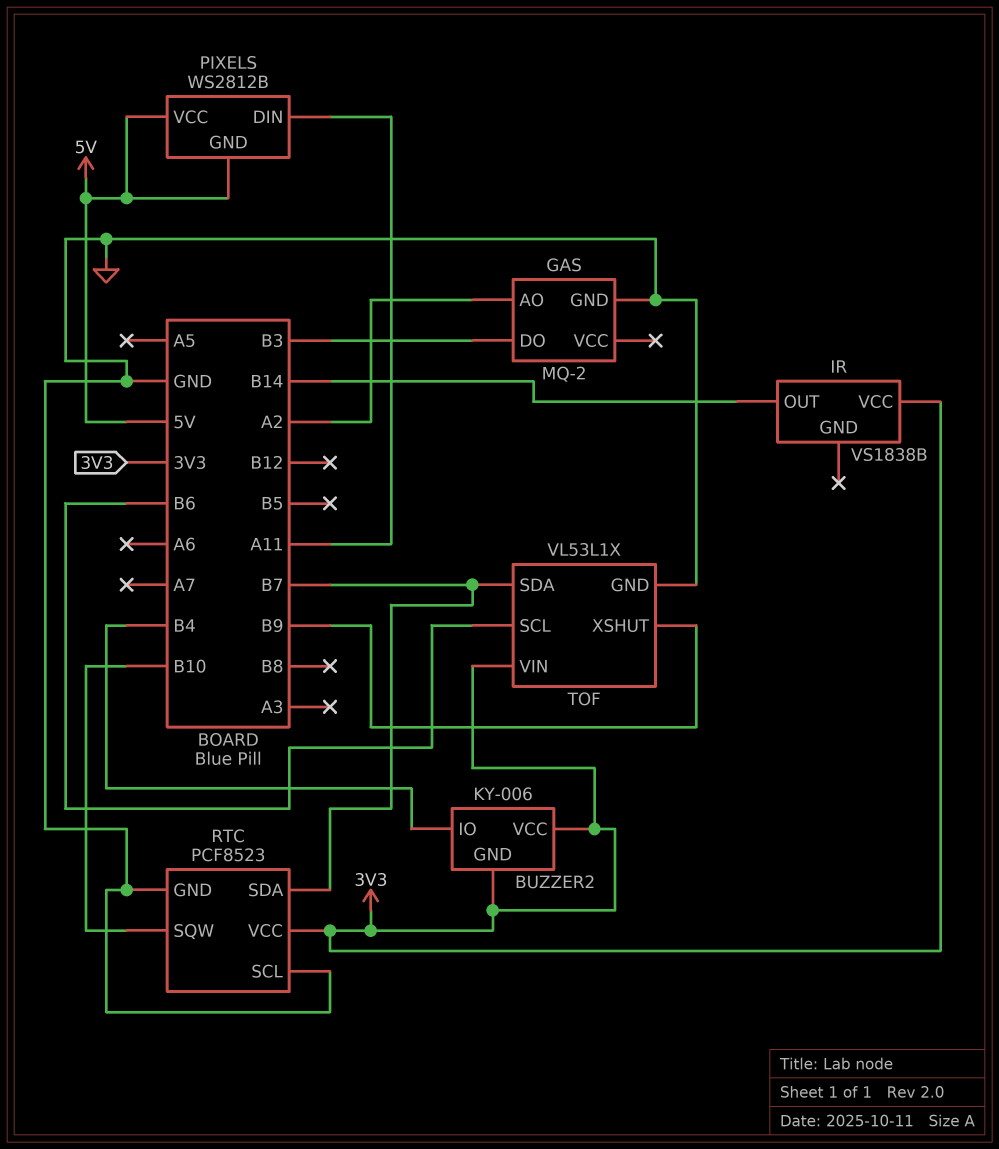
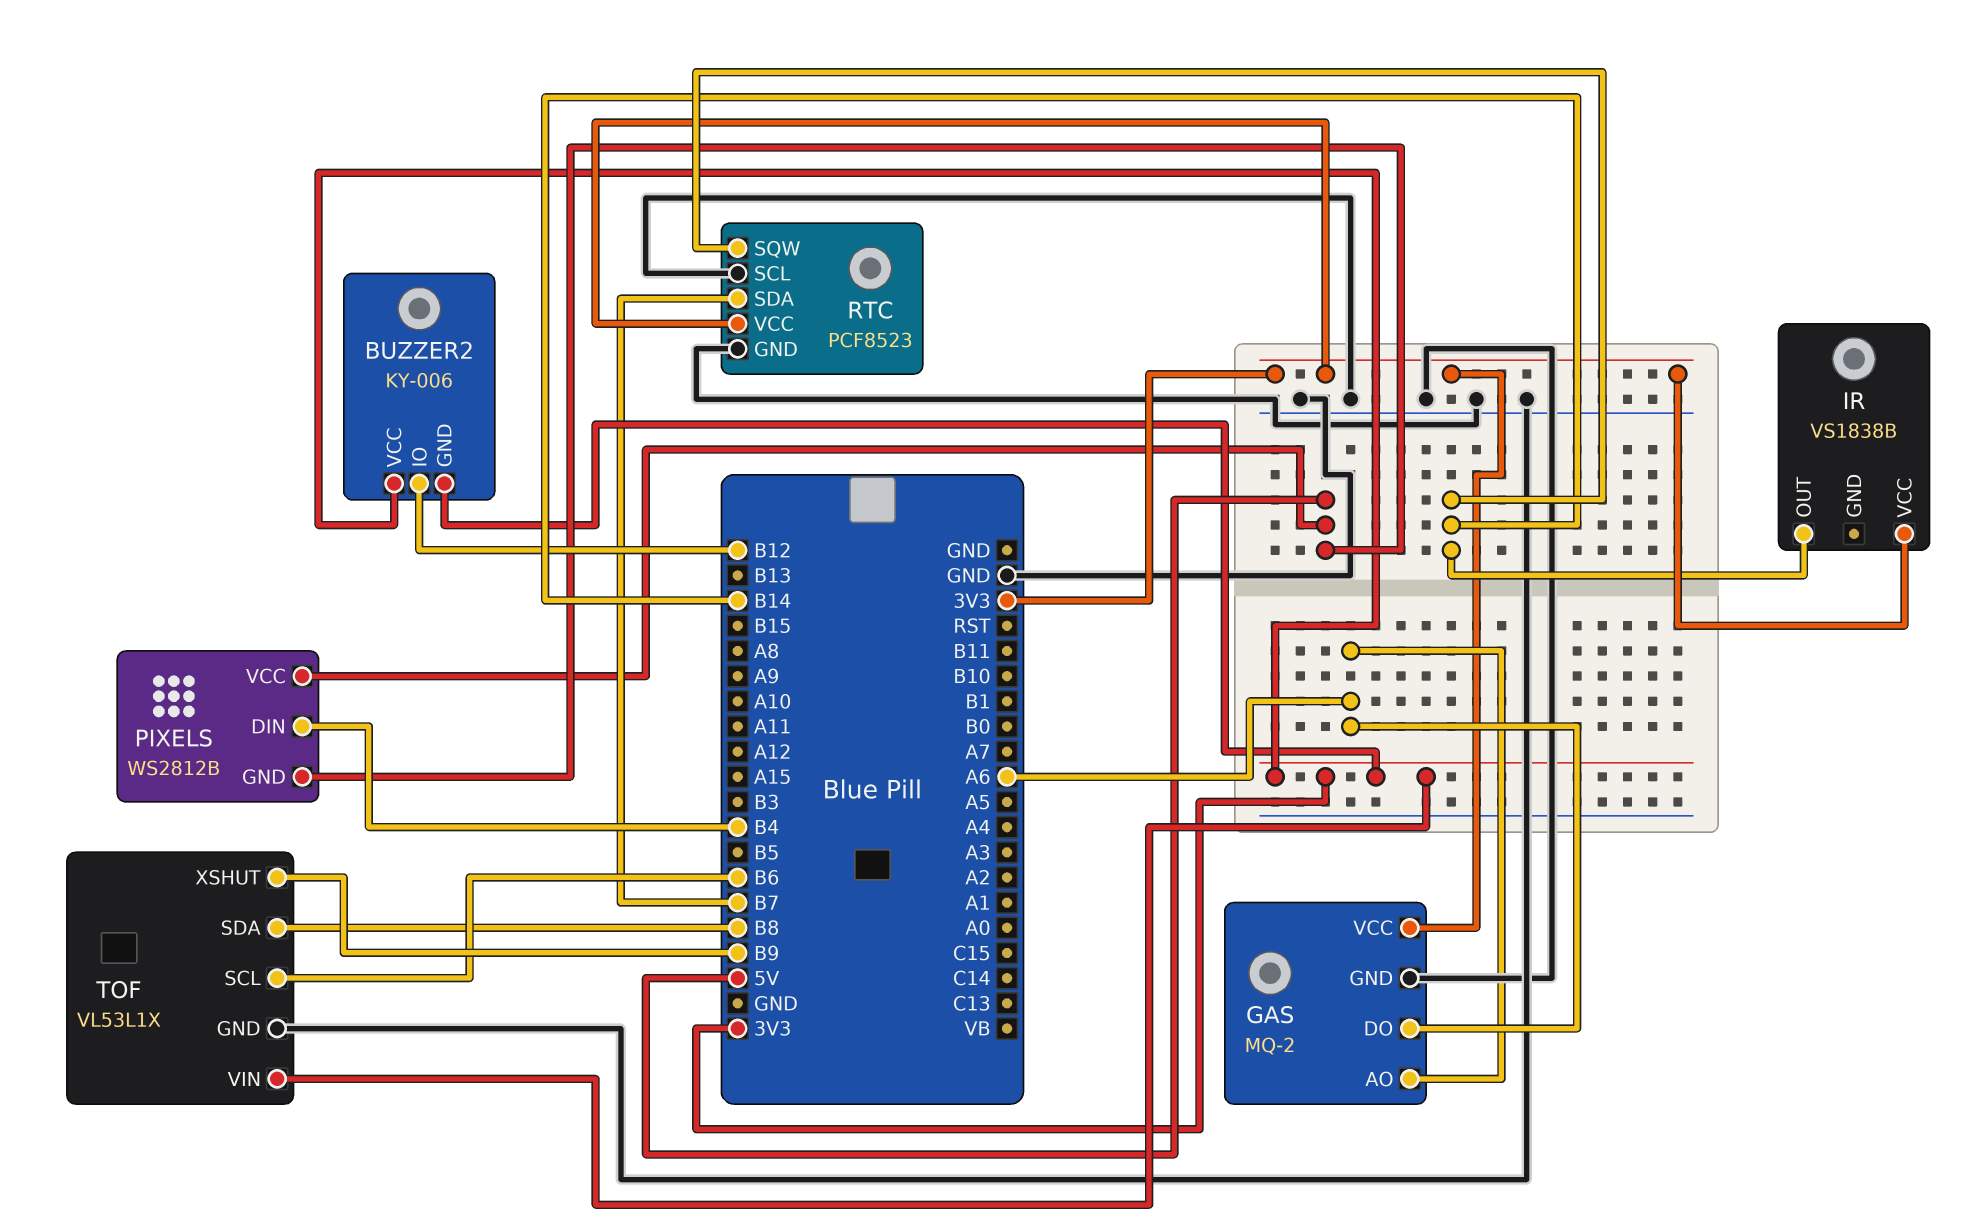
BUZZER2 pin IO: B4 -> B12
GAS pin AO: A2 -> A6
GAS pin DO: B3 -> A6
GAS pin VCC: none -> 3V3
PIXELS pin DIN: A11 -> B4
RTC pin SQW: B10 -> B14
TOF pin SDA: B7 -> B8

